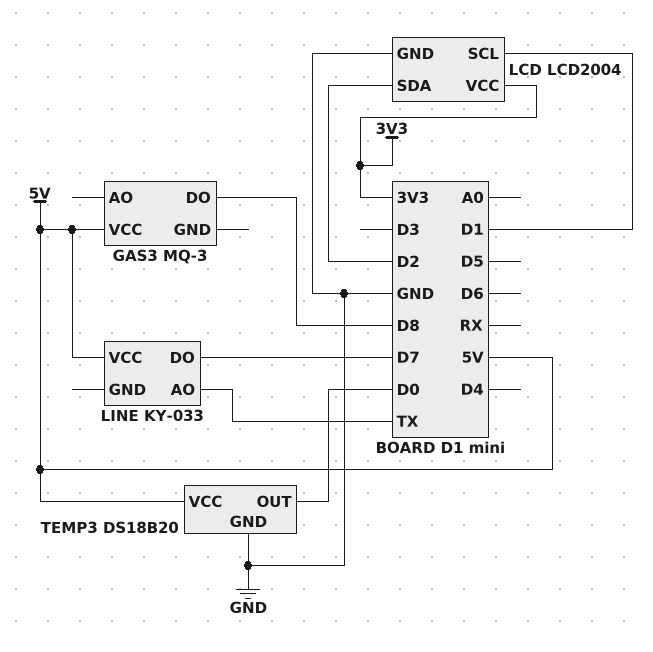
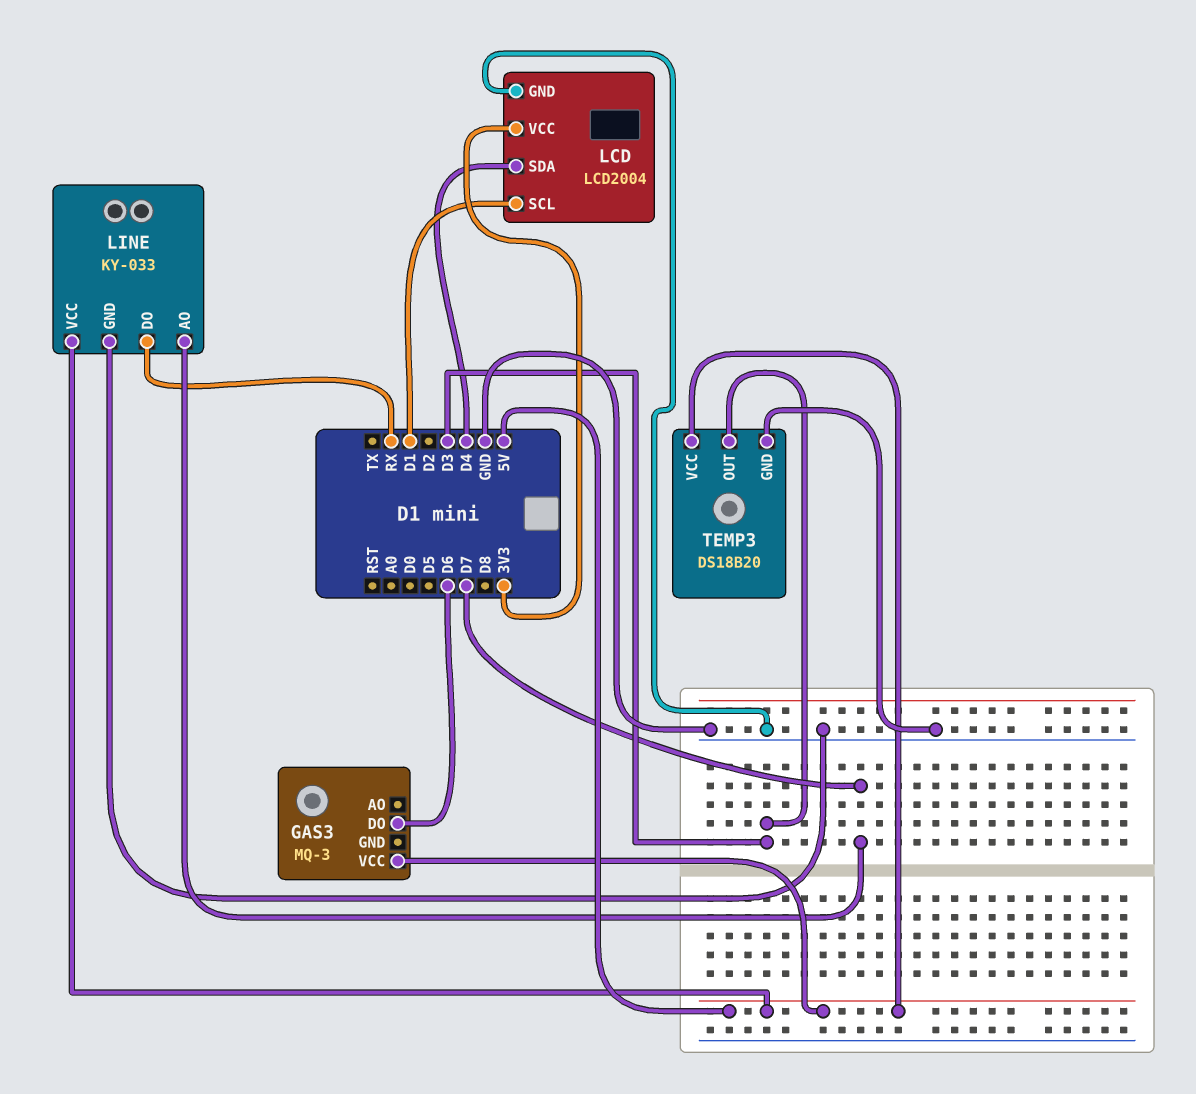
GAS3 pin DO: D8 -> D6
LCD pin SDA: D2 -> D4
LINE pin AO: TX -> D7
LINE pin DO: D7 -> RX
LINE pin GND: none -> GND
TEMP3 pin OUT: D0 -> D3

